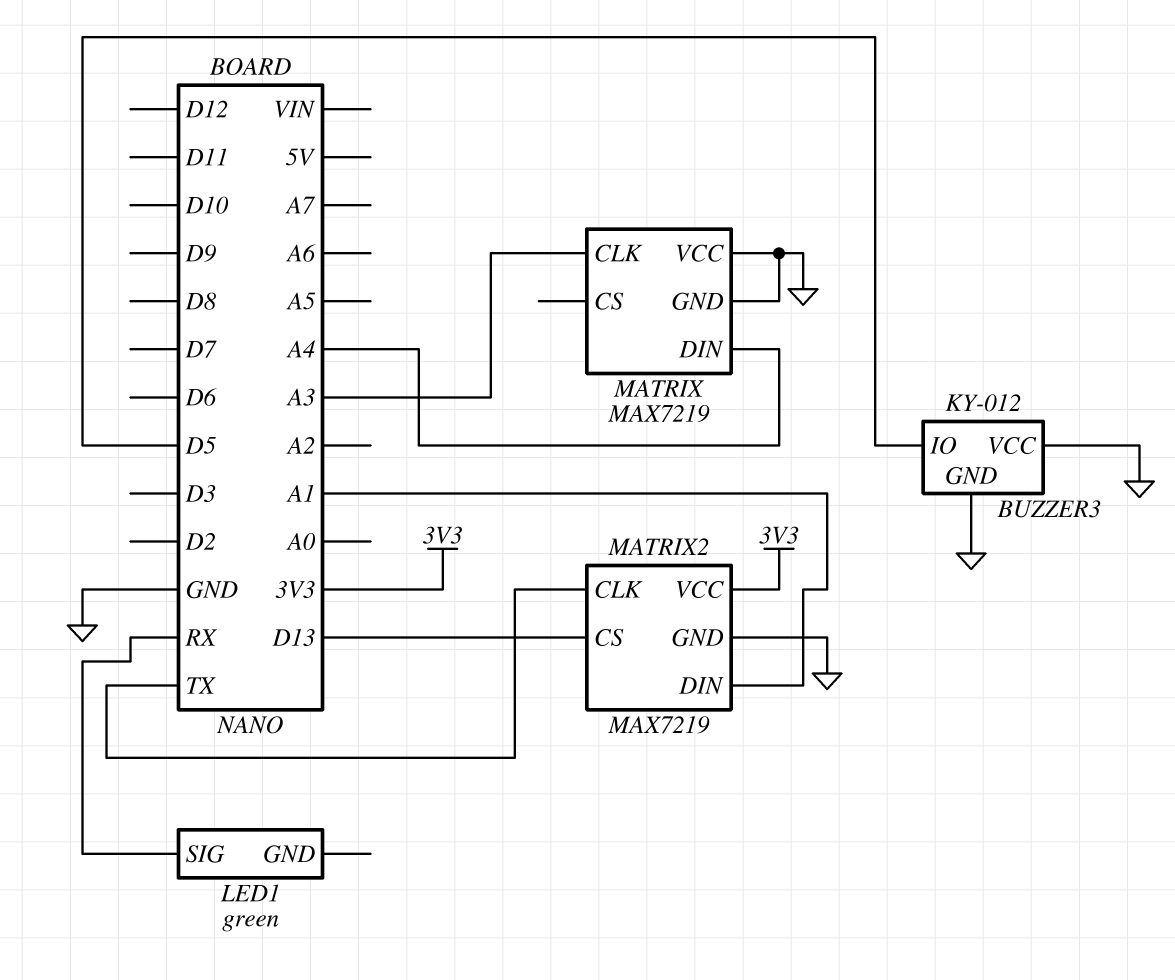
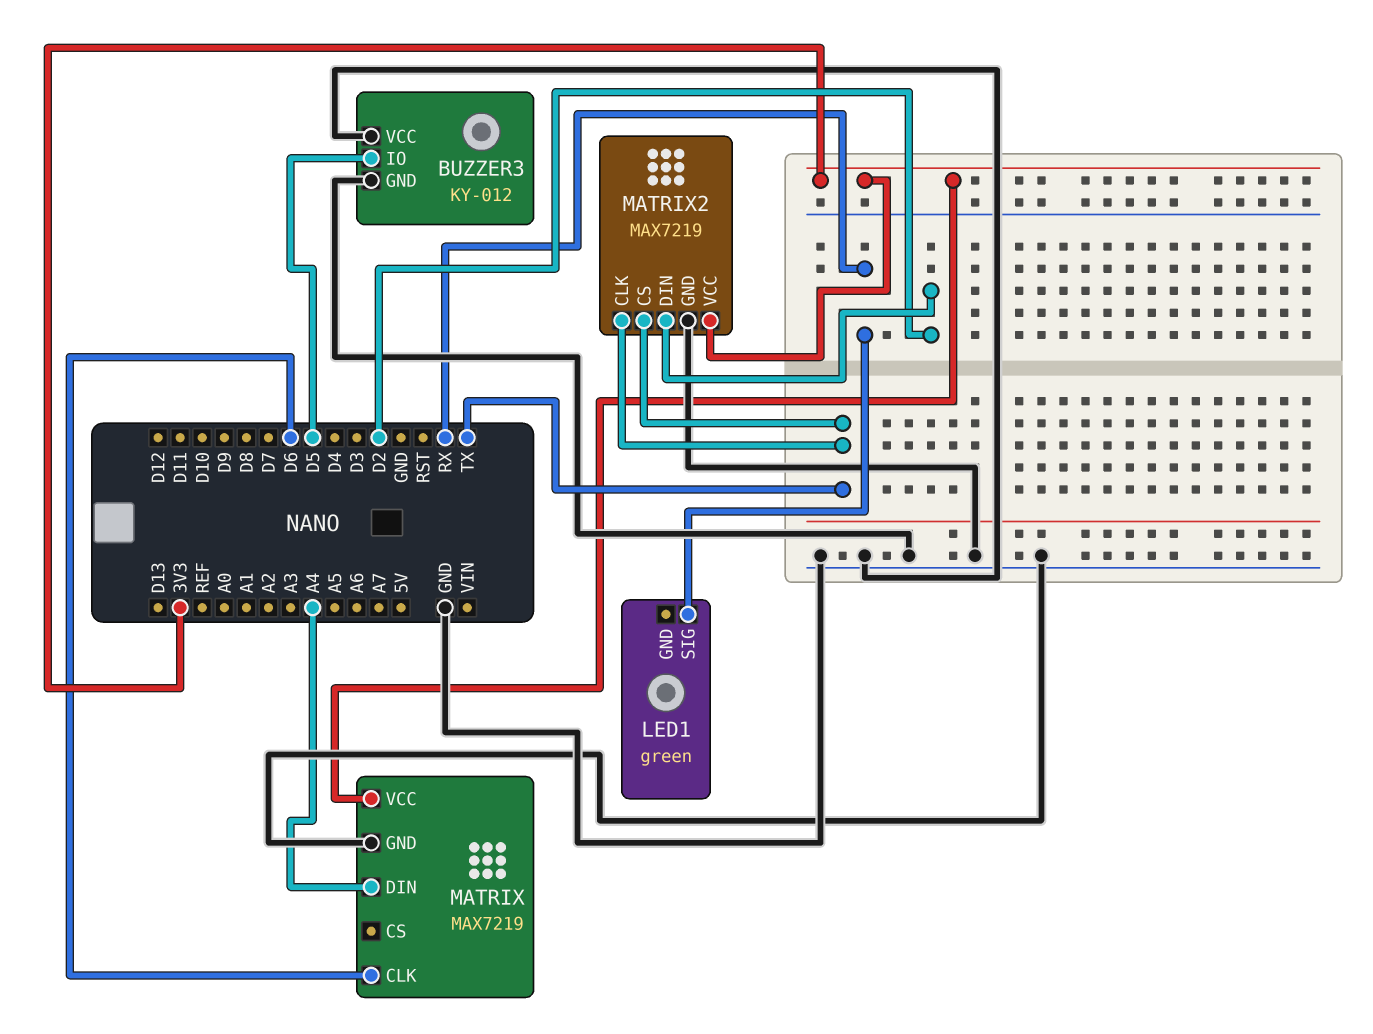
MATRIX pin CLK: A3 -> D6
MATRIX pin VCC: GND -> 3V3
MATRIX2 pin CS: D13 -> TX
MATRIX2 pin DIN: A1 -> D2

